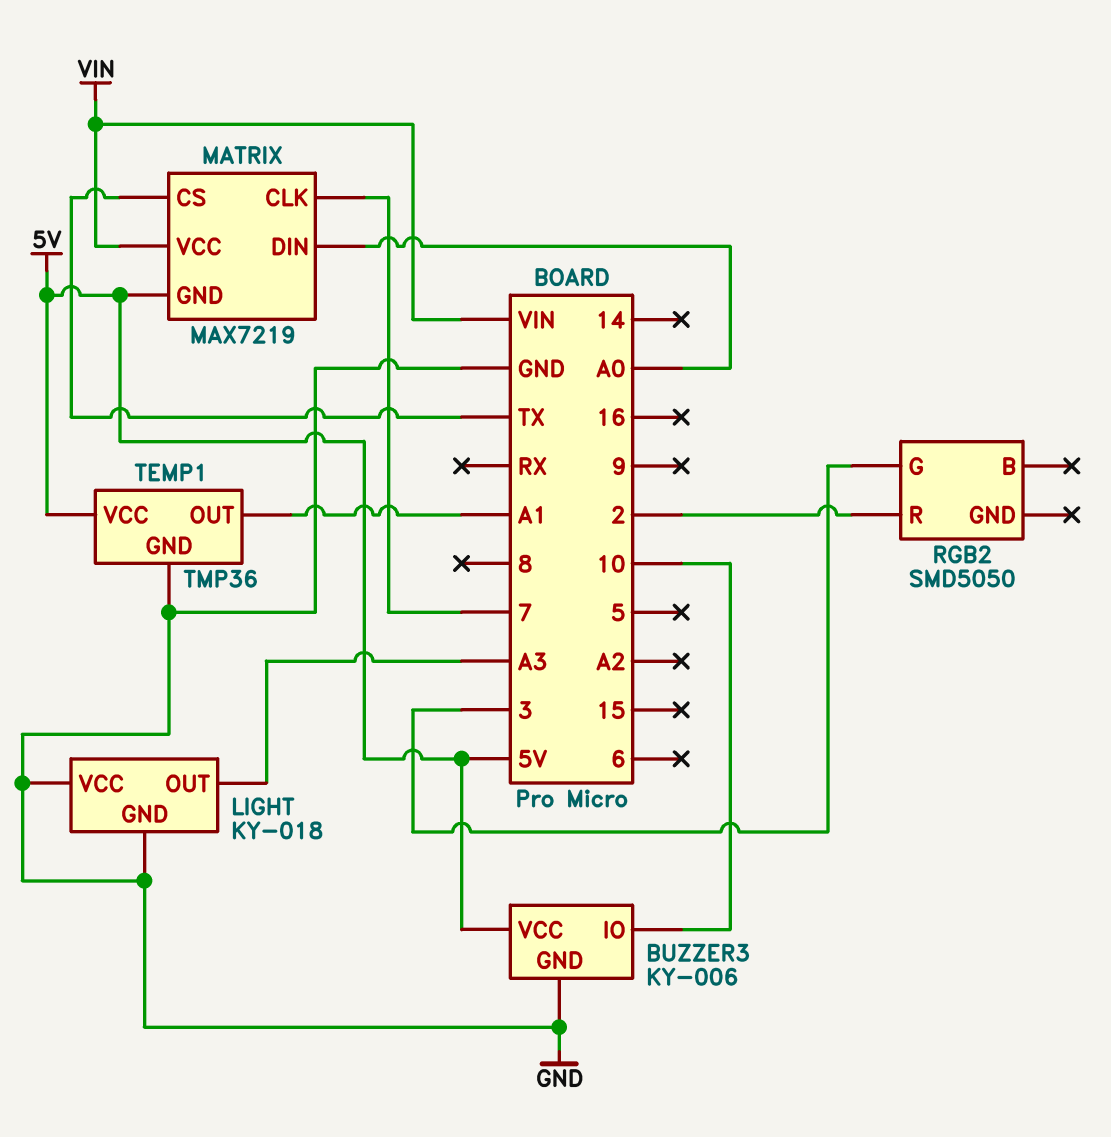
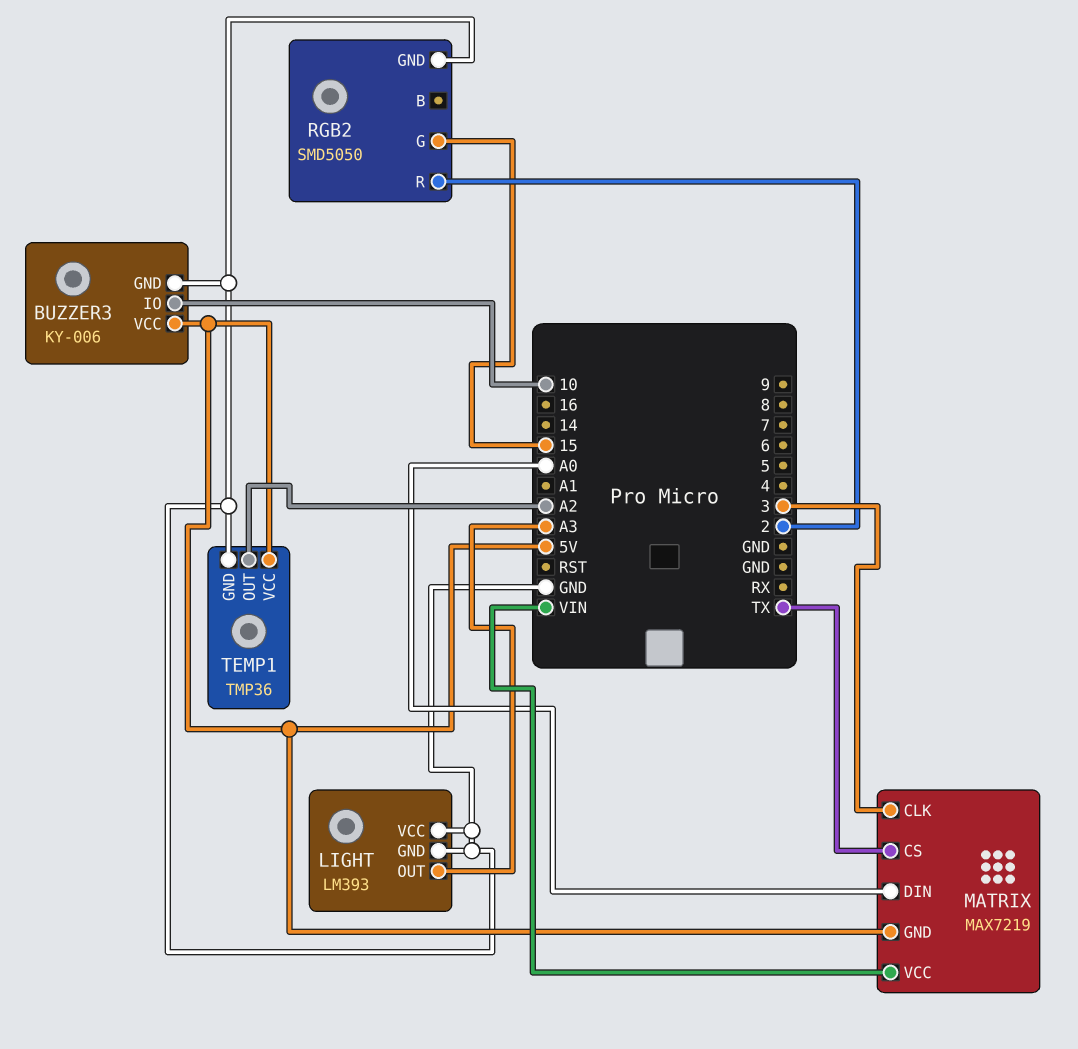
LIGHT: KY-018 -> LM393
MATRIX pin CLK: 7 -> 3
RGB2 pin G: 3 -> 15
RGB2 pin GND: none -> GND
TEMP1 pin OUT: A1 -> A2

